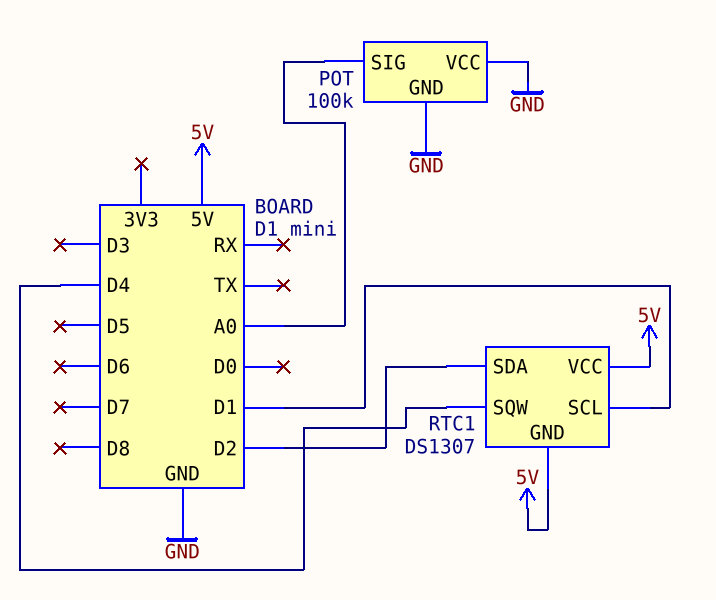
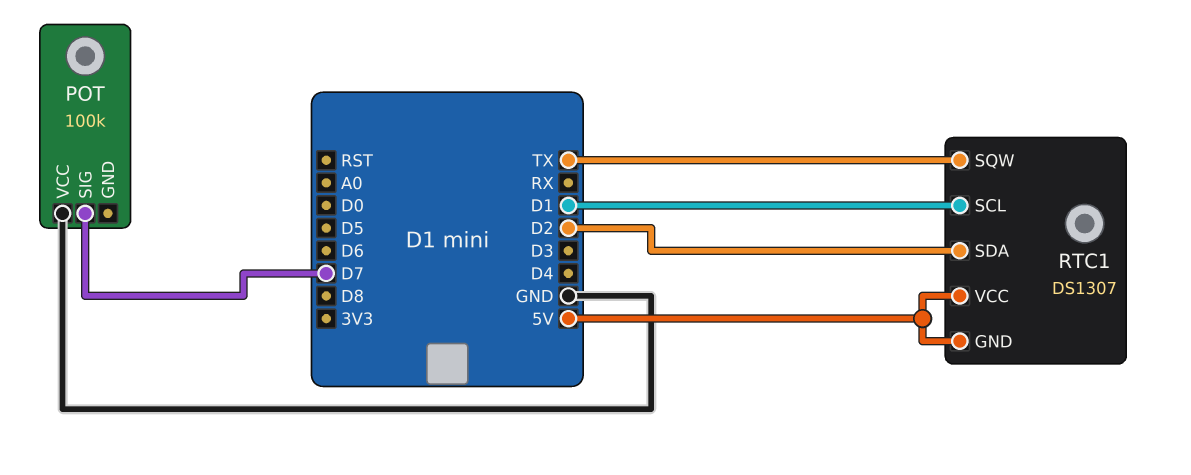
POT pin GND: GND -> none
POT pin SIG: A0 -> D7
RTC1 pin SQW: D4 -> TX

